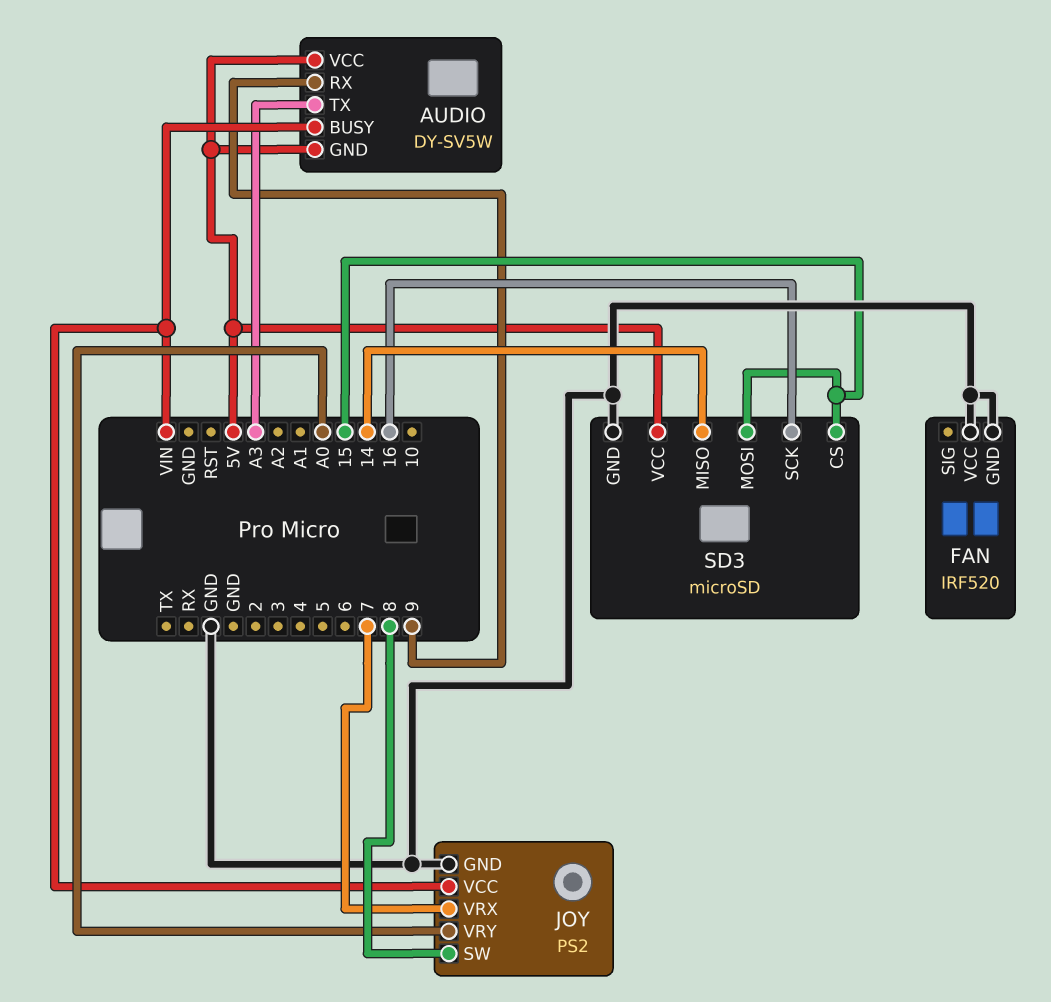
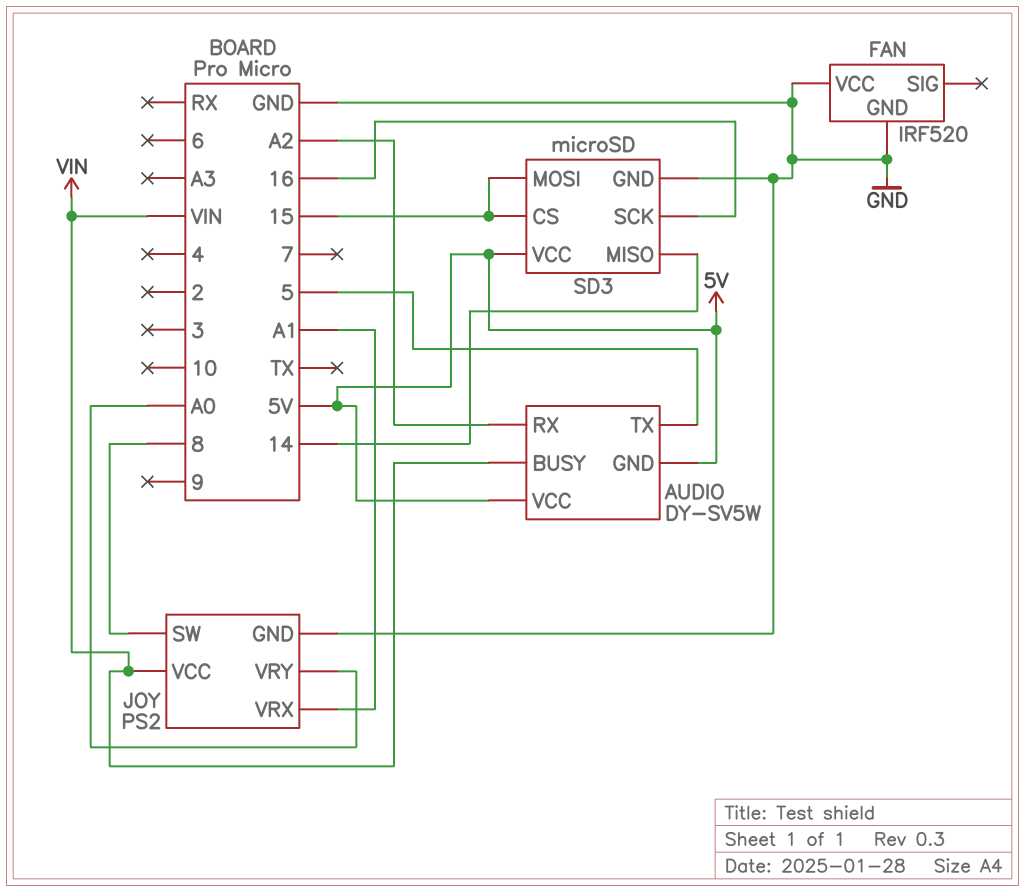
AUDIO pin RX: 9 -> A2
AUDIO pin TX: A3 -> 5
JOY pin VRX: 7 -> A1

